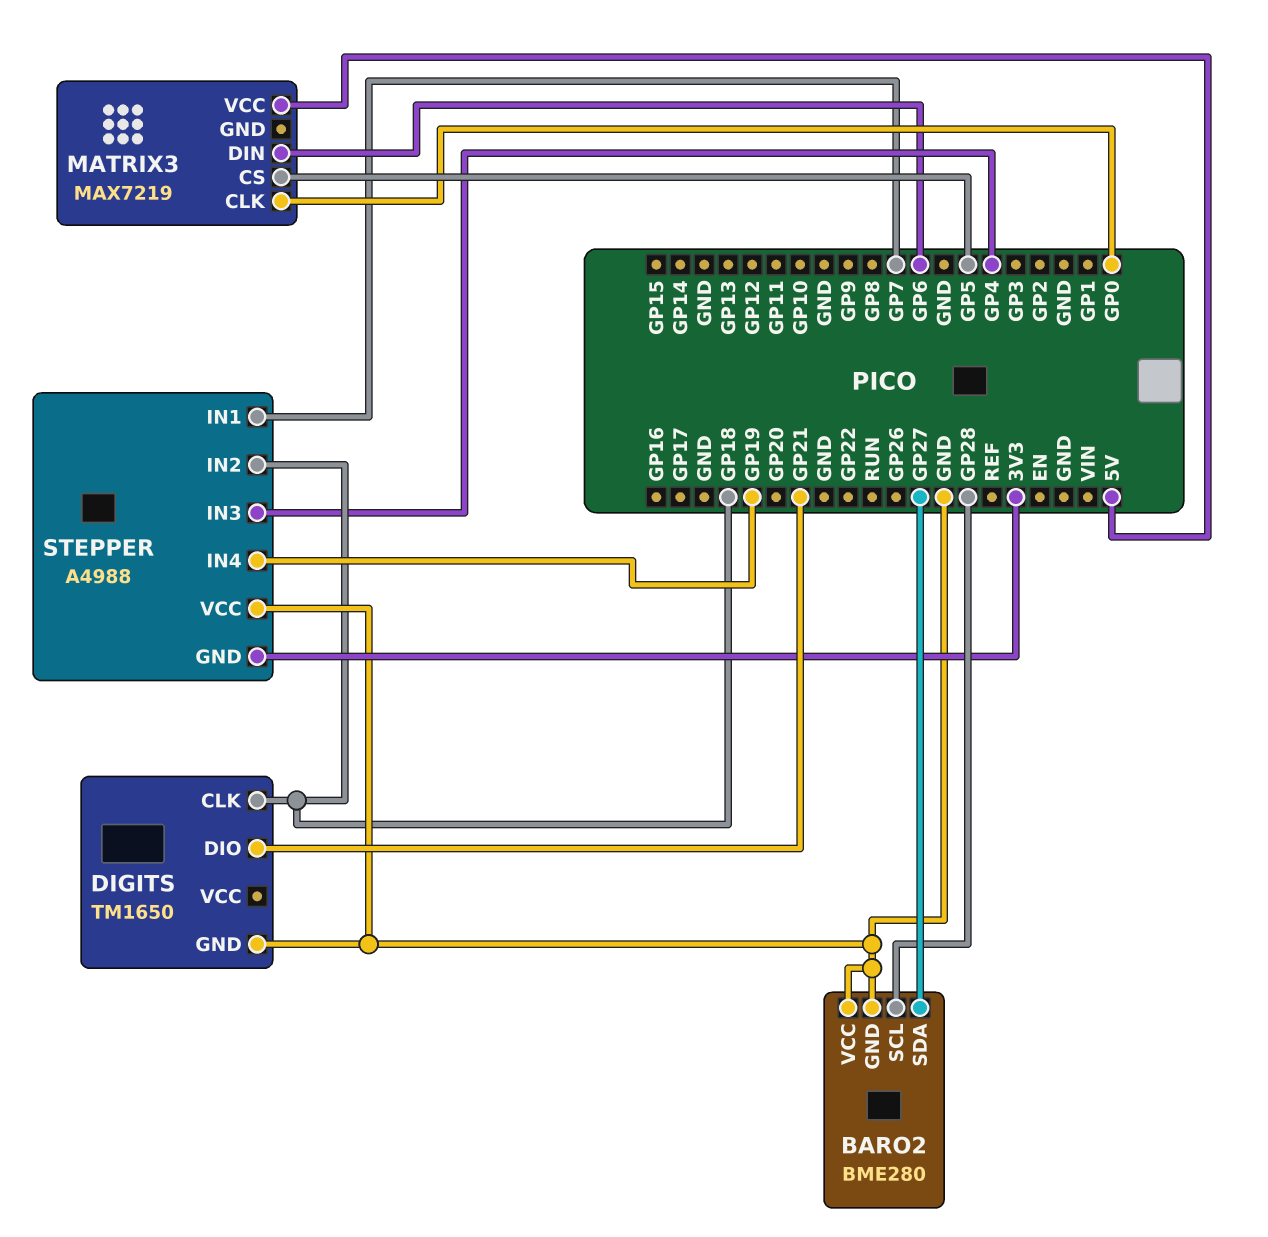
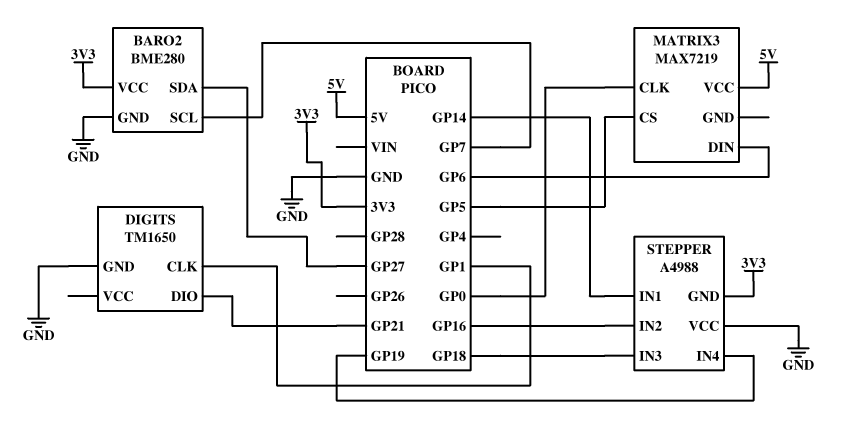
BARO2 pin SCL: GP28 -> GP7
BARO2 pin VCC: GND -> 3V3
DIGITS pin CLK: GP18 -> GP1
STEPPER pin IN1: GP7 -> GP14
STEPPER pin IN2: GP18 -> GP16
STEPPER pin IN3: GP4 -> GP18

